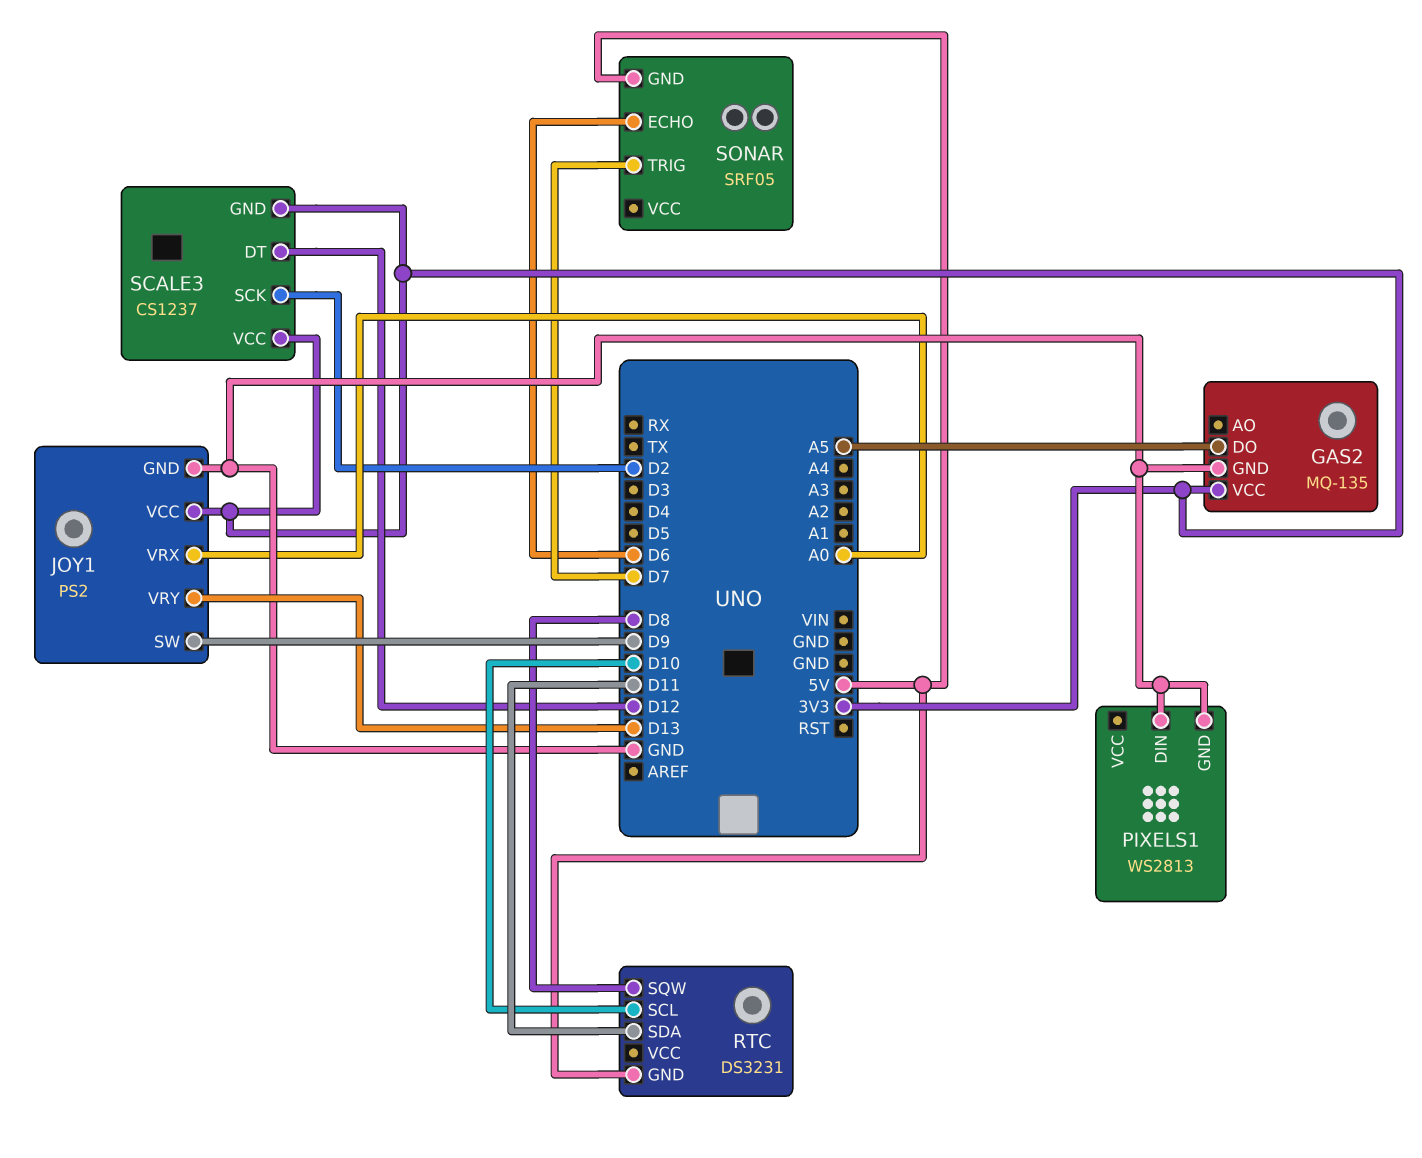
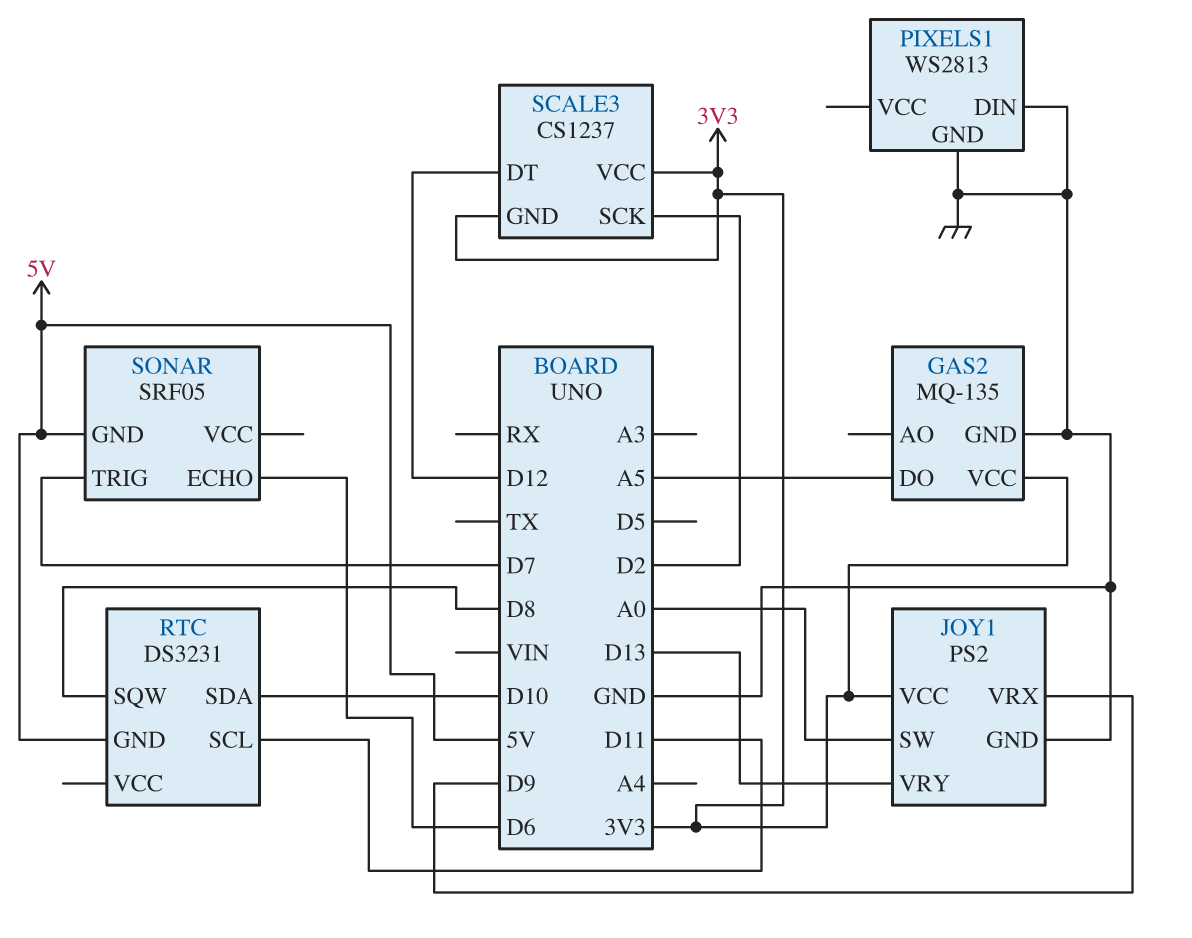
JOY1 pin SW: D9 -> A0
JOY1 pin VRX: A0 -> D9
RTC pin SCL: D10 -> D11
RTC pin SDA: D11 -> D10

